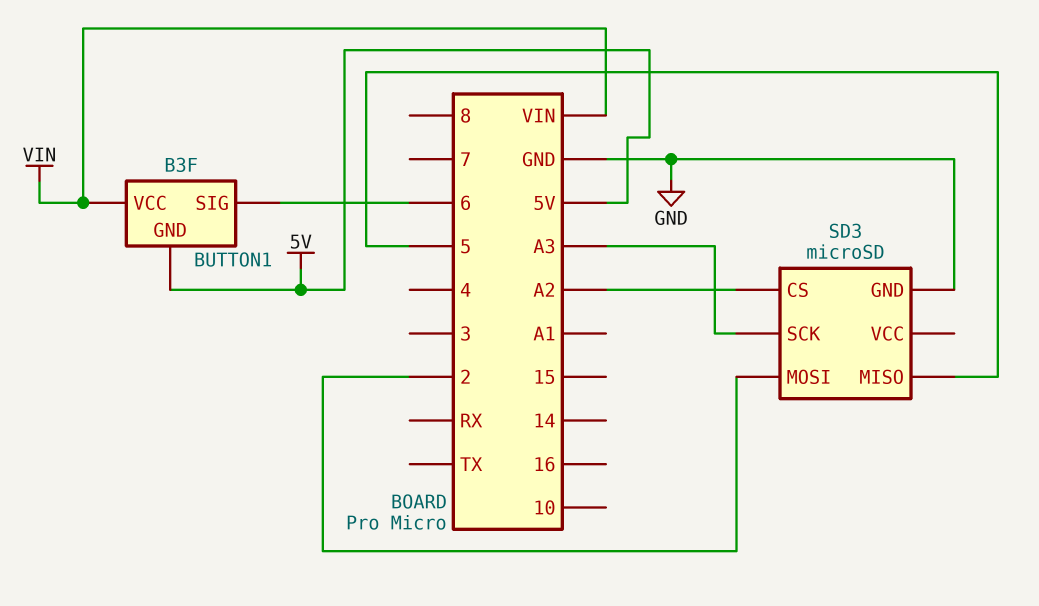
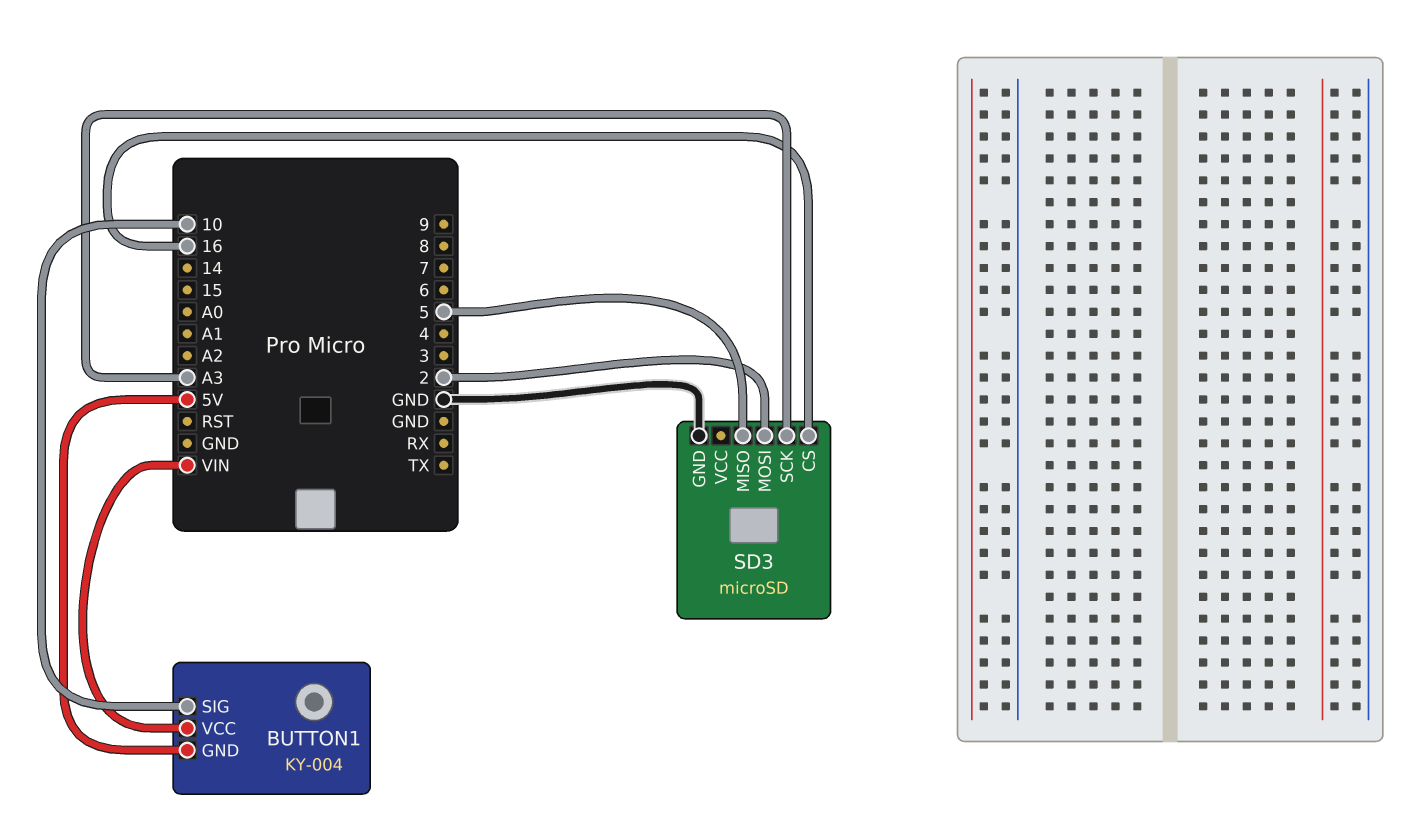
BUTTON1: B3F -> KY-004
BUTTON1 pin SIG: 6 -> 10
SD3 pin CS: A2 -> 16

